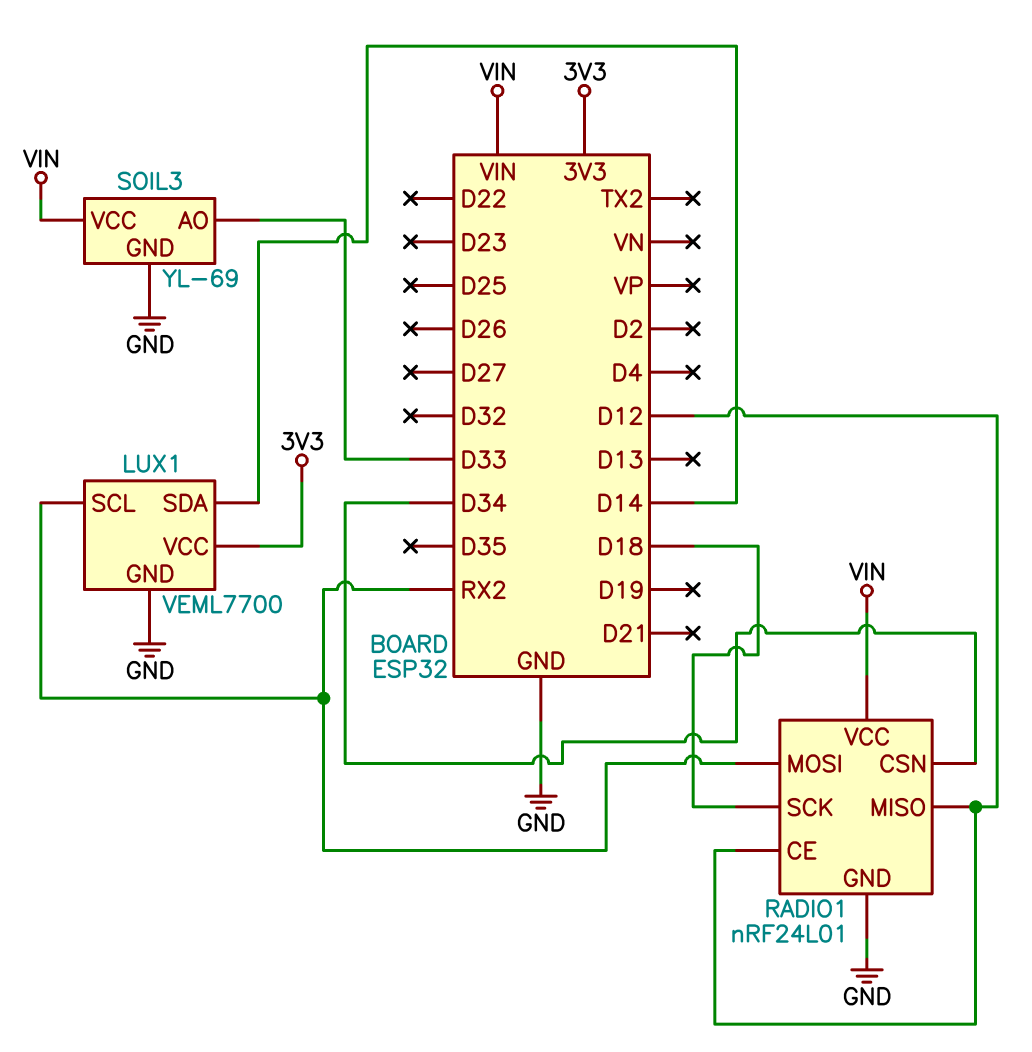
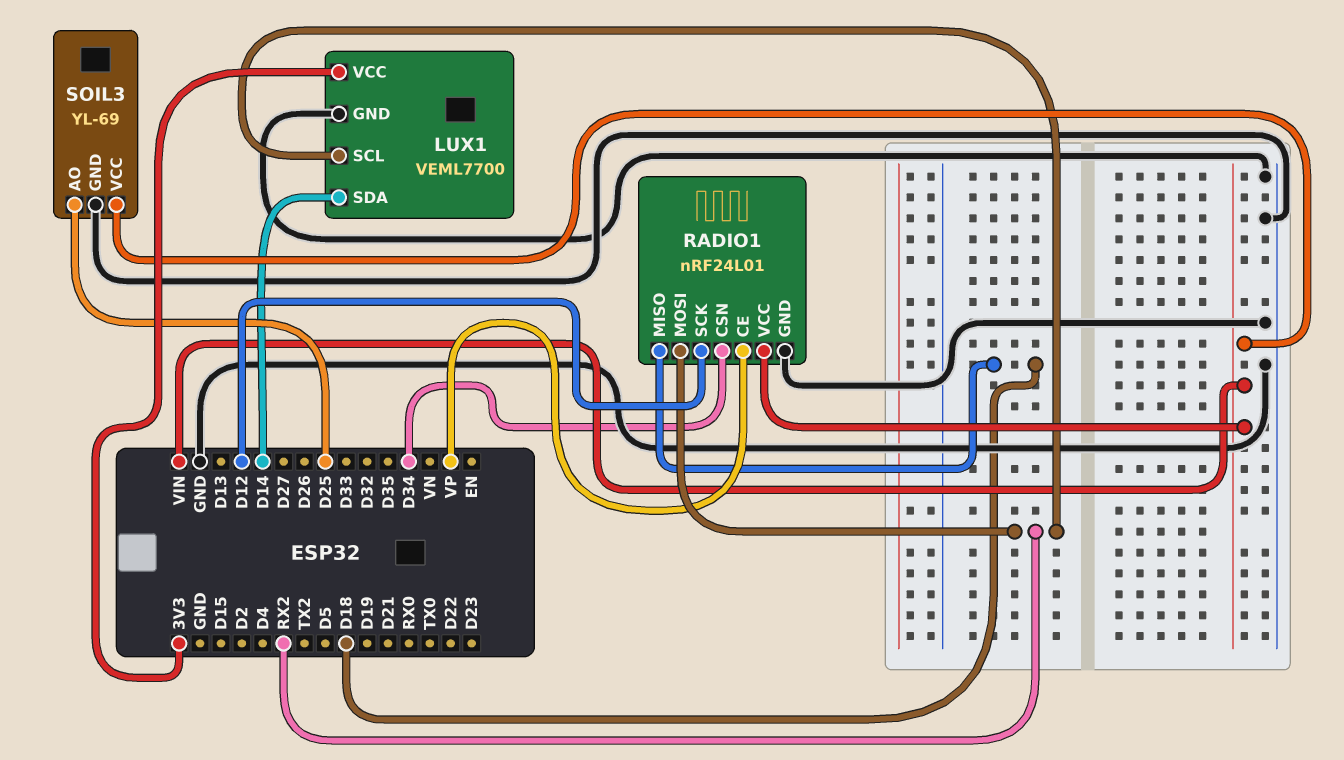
RADIO1 pin CE: D12 -> VP
RADIO1 pin MISO: D12 -> D18
RADIO1 pin SCK: D18 -> D12
SOIL3 pin AO: D33 -> D25

